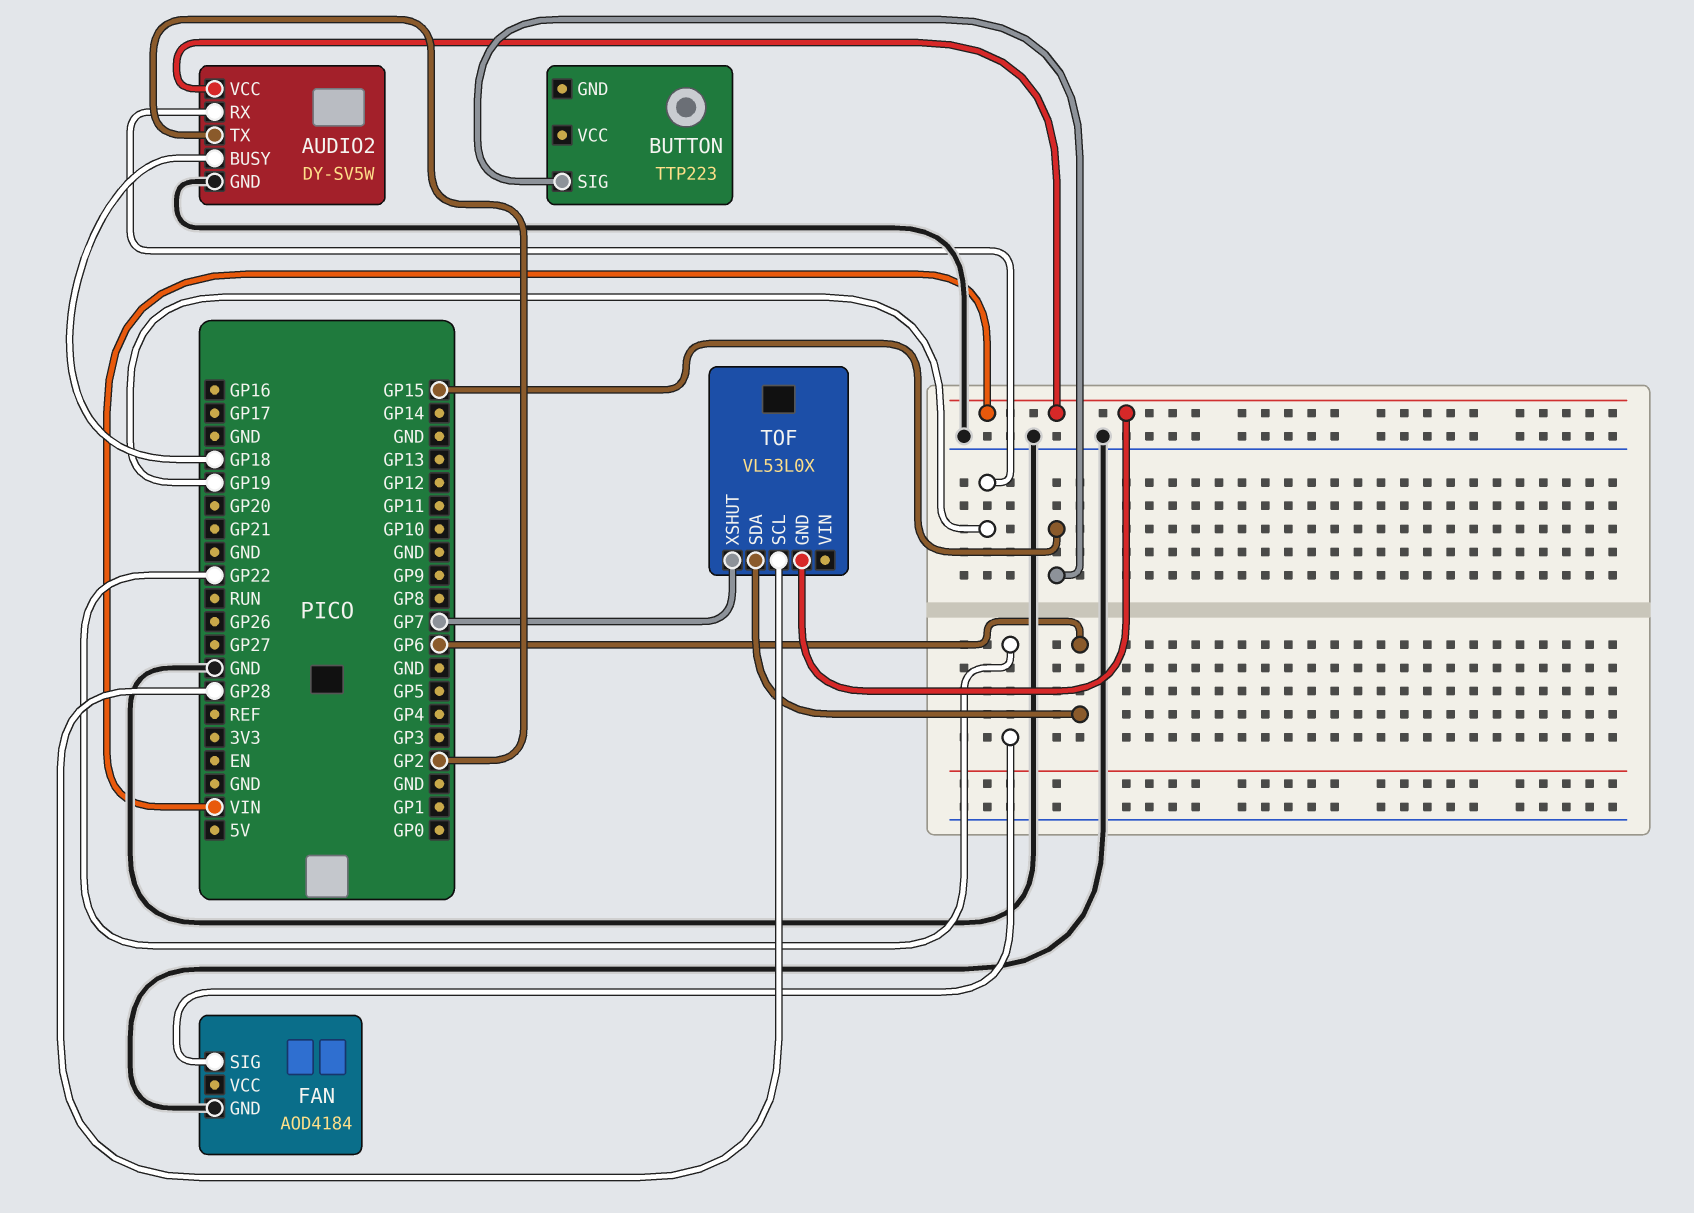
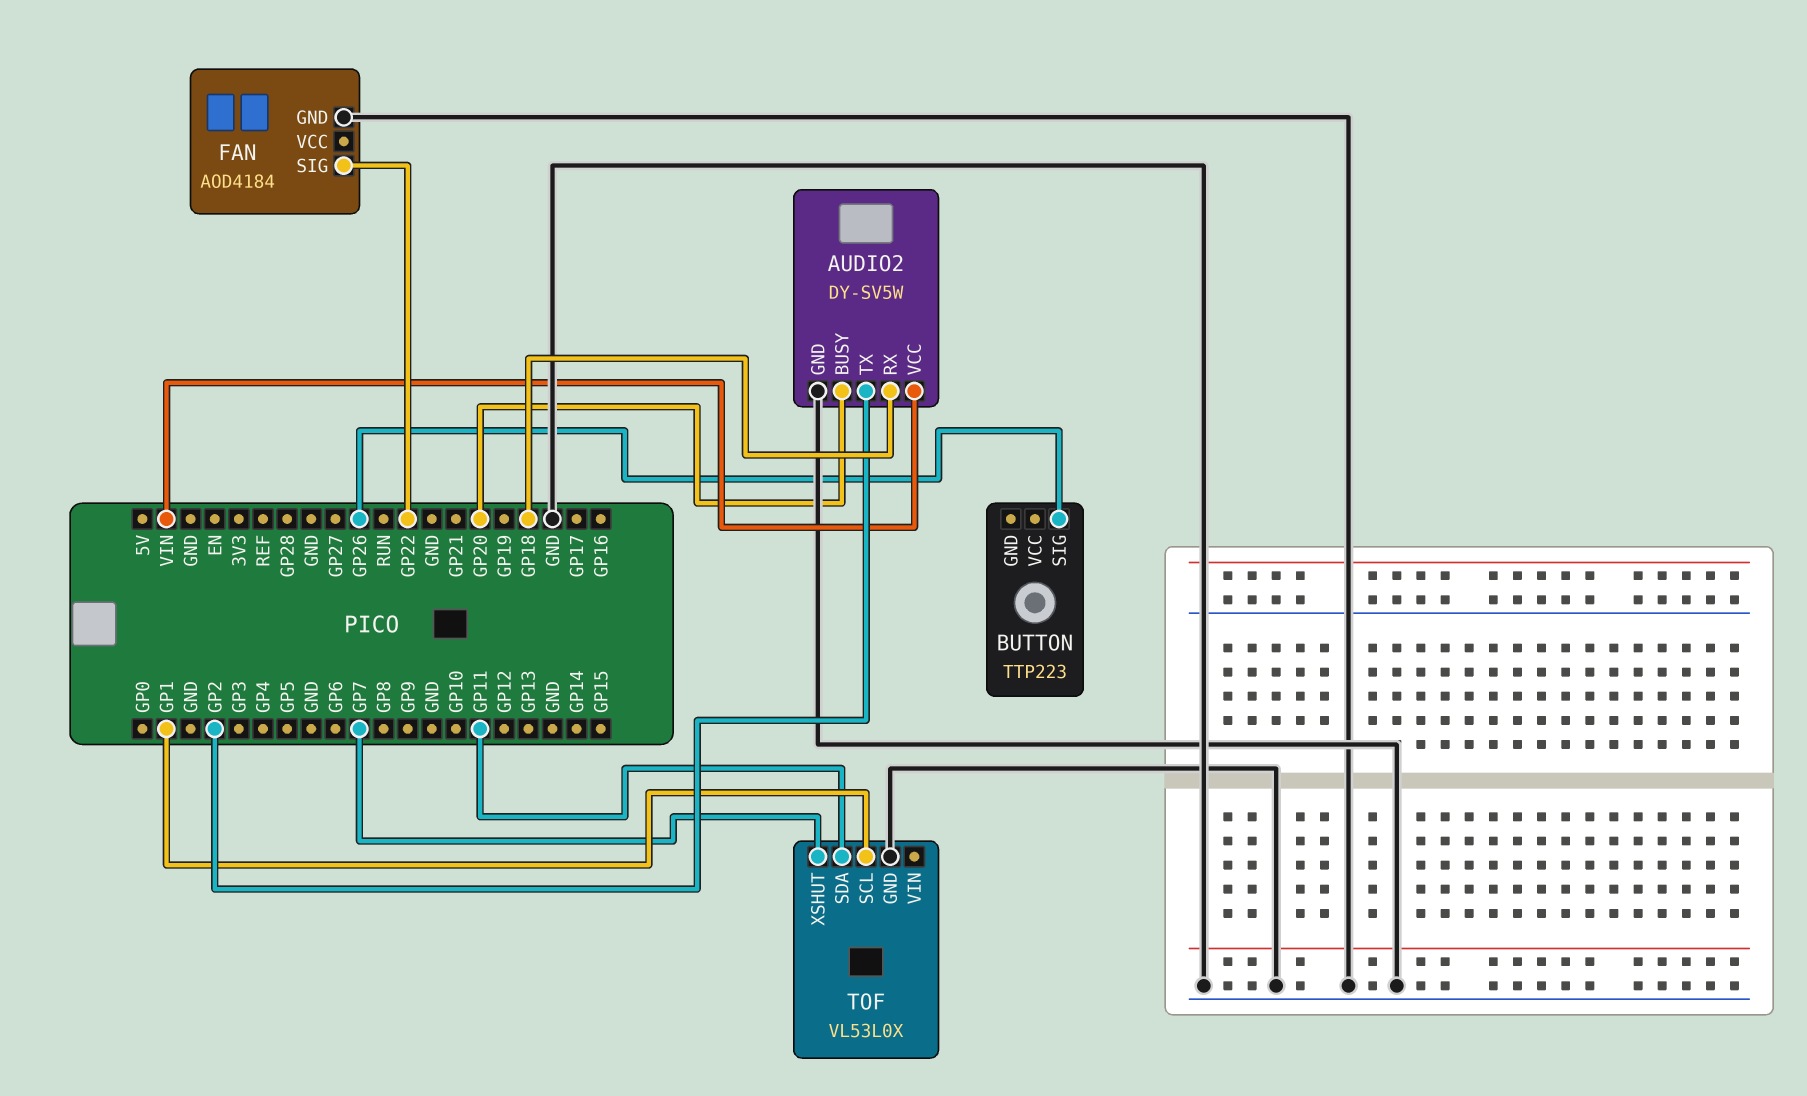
AUDIO2 pin BUSY: GP18 -> GP20
AUDIO2 pin RX: GP19 -> GP18
BUTTON pin SIG: GP15 -> GP26
TOF pin GND: VIN -> GND
TOF pin SCL: GP28 -> GP1
TOF pin SDA: GP6 -> GP11

